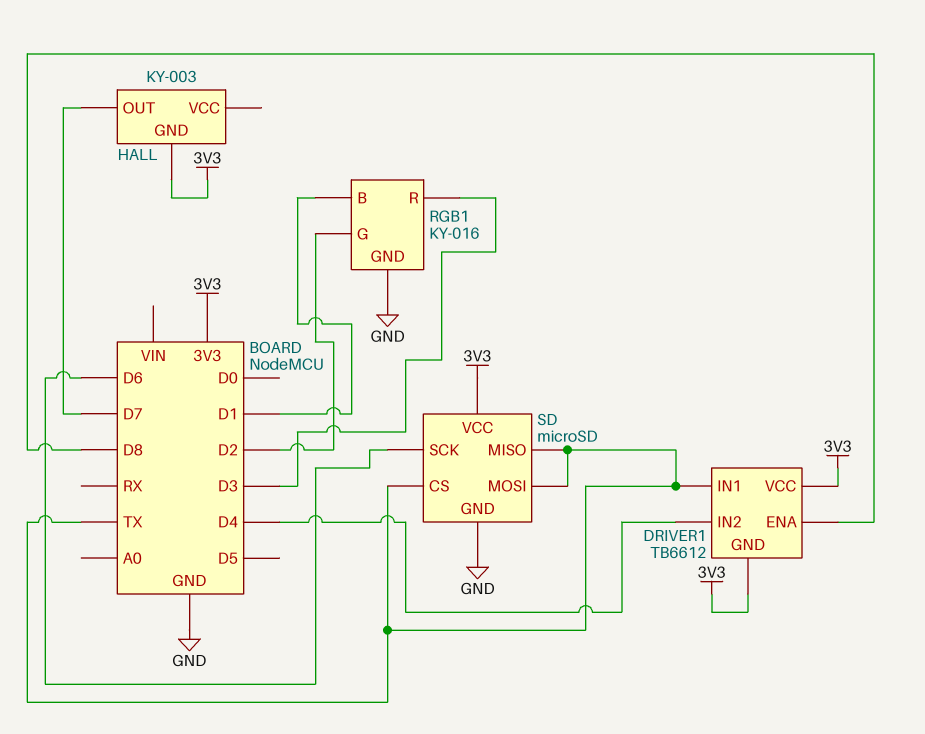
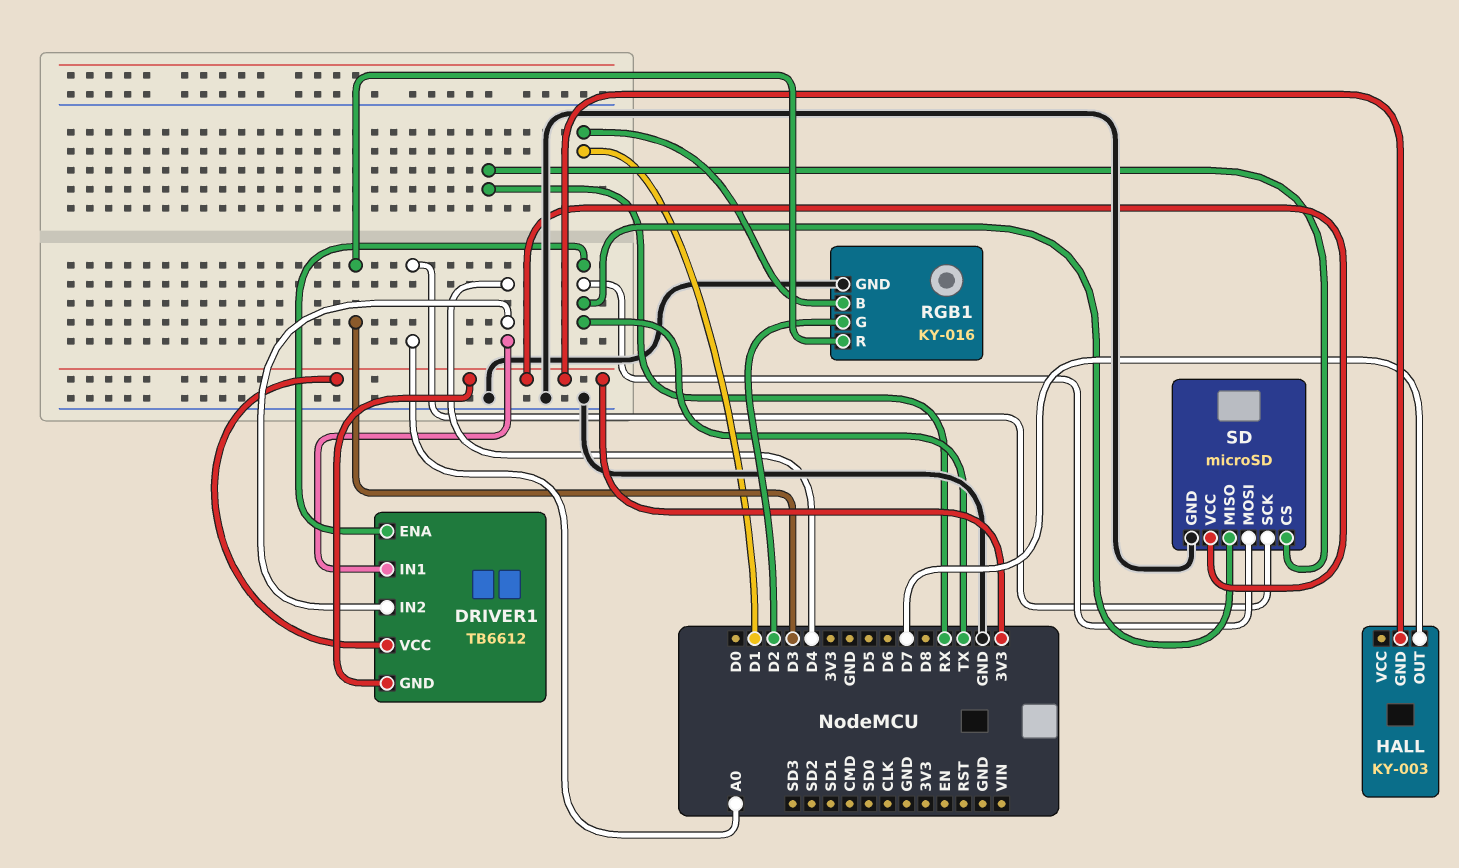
DRIVER1 pin ENA: D8 -> TX
DRIVER1 pin IN1: TX -> D4
SD pin CS: TX -> RX
SD pin SCK: D6 -> A0

